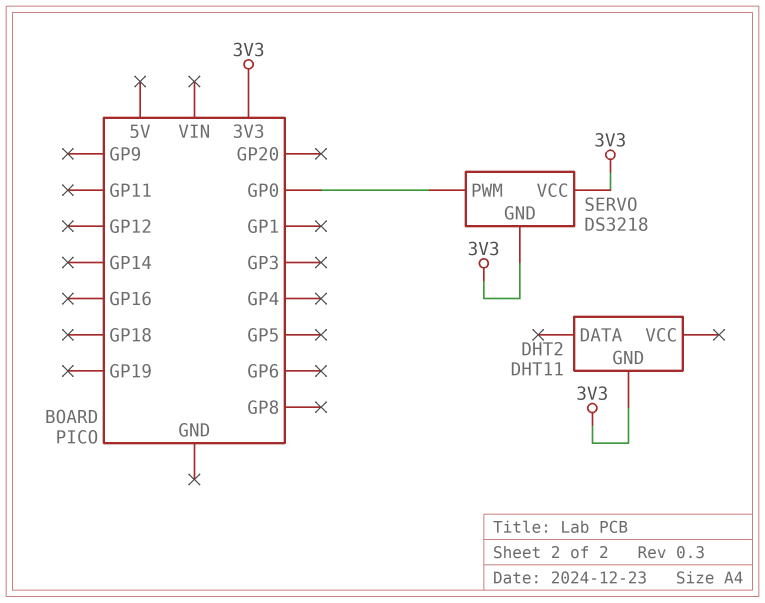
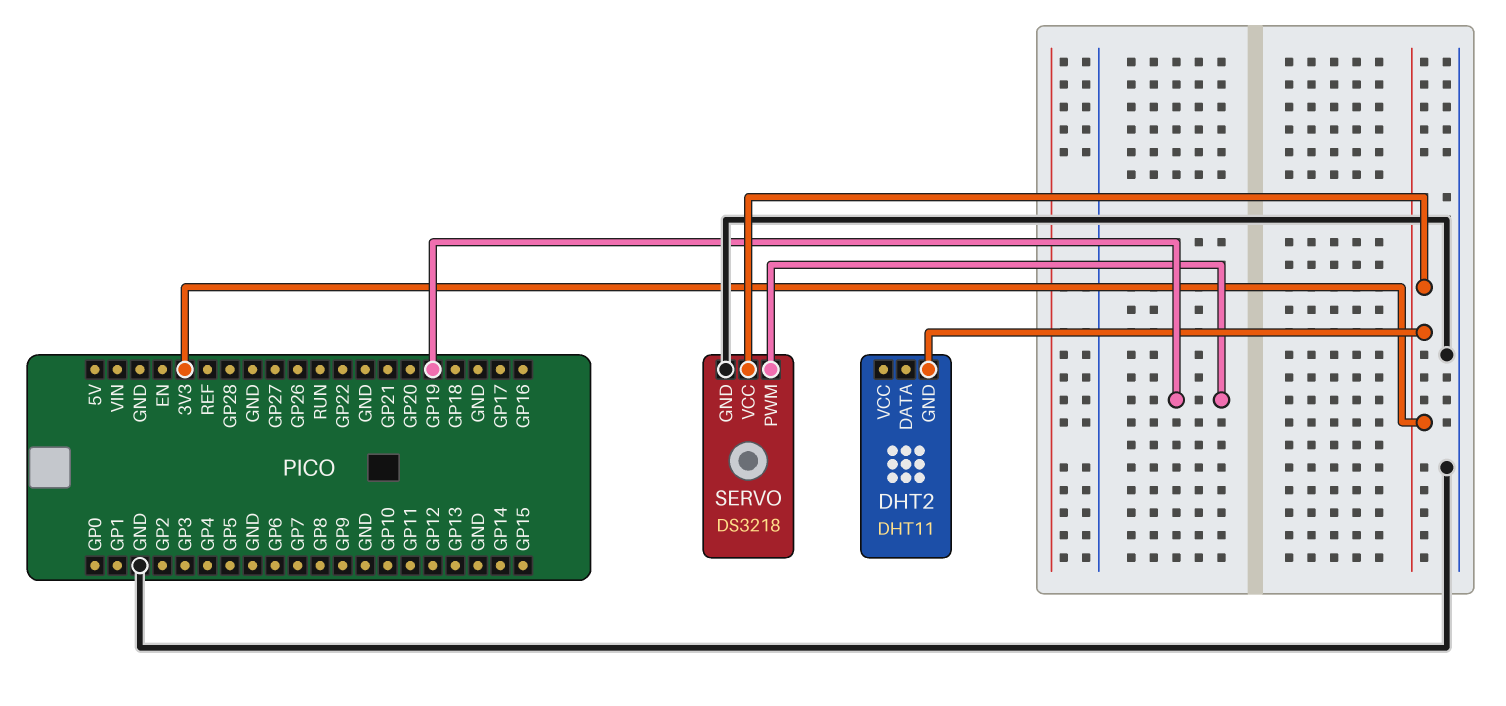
SERVO pin GND: 3V3 -> GND
SERVO pin PWM: GP0 -> GP19

